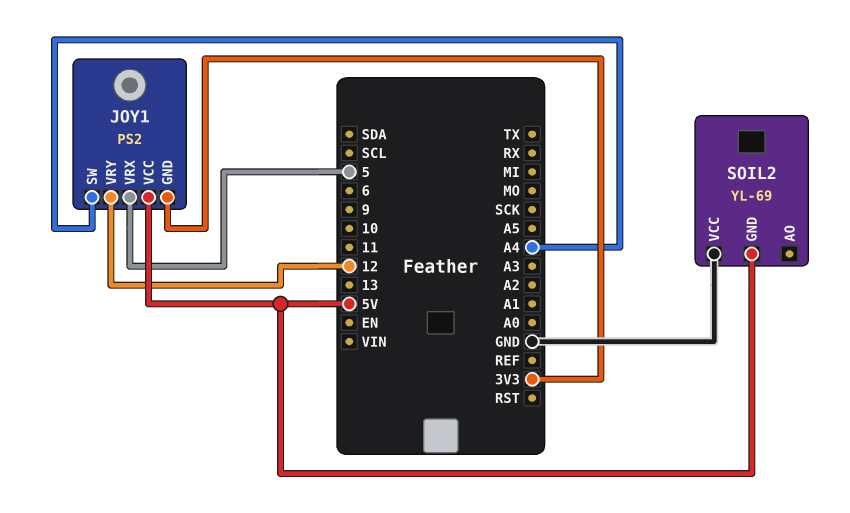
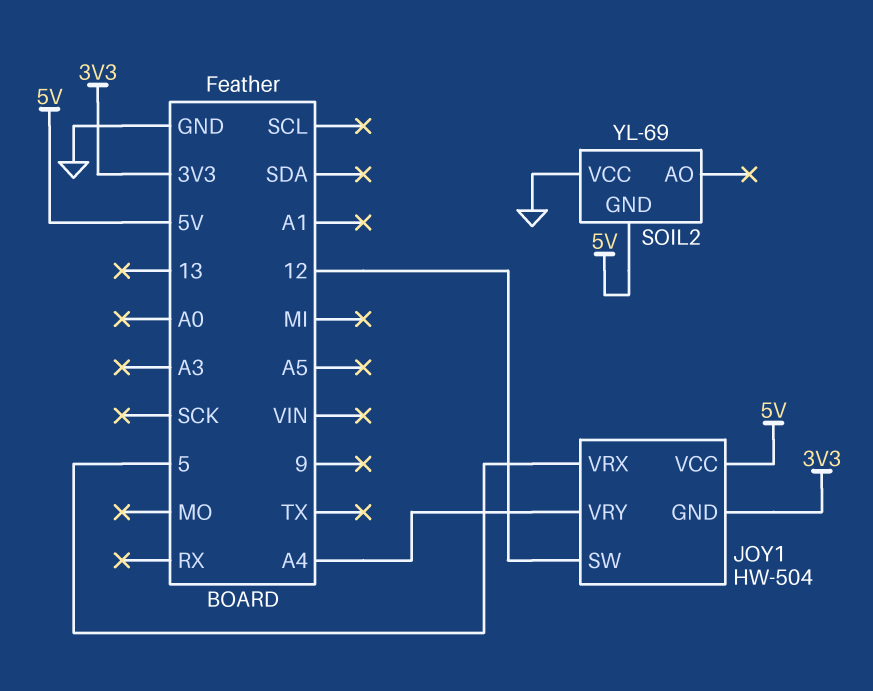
JOY1: PS2 -> HW-504
JOY1 pin SW: A4 -> 12
JOY1 pin VRY: 12 -> A4

